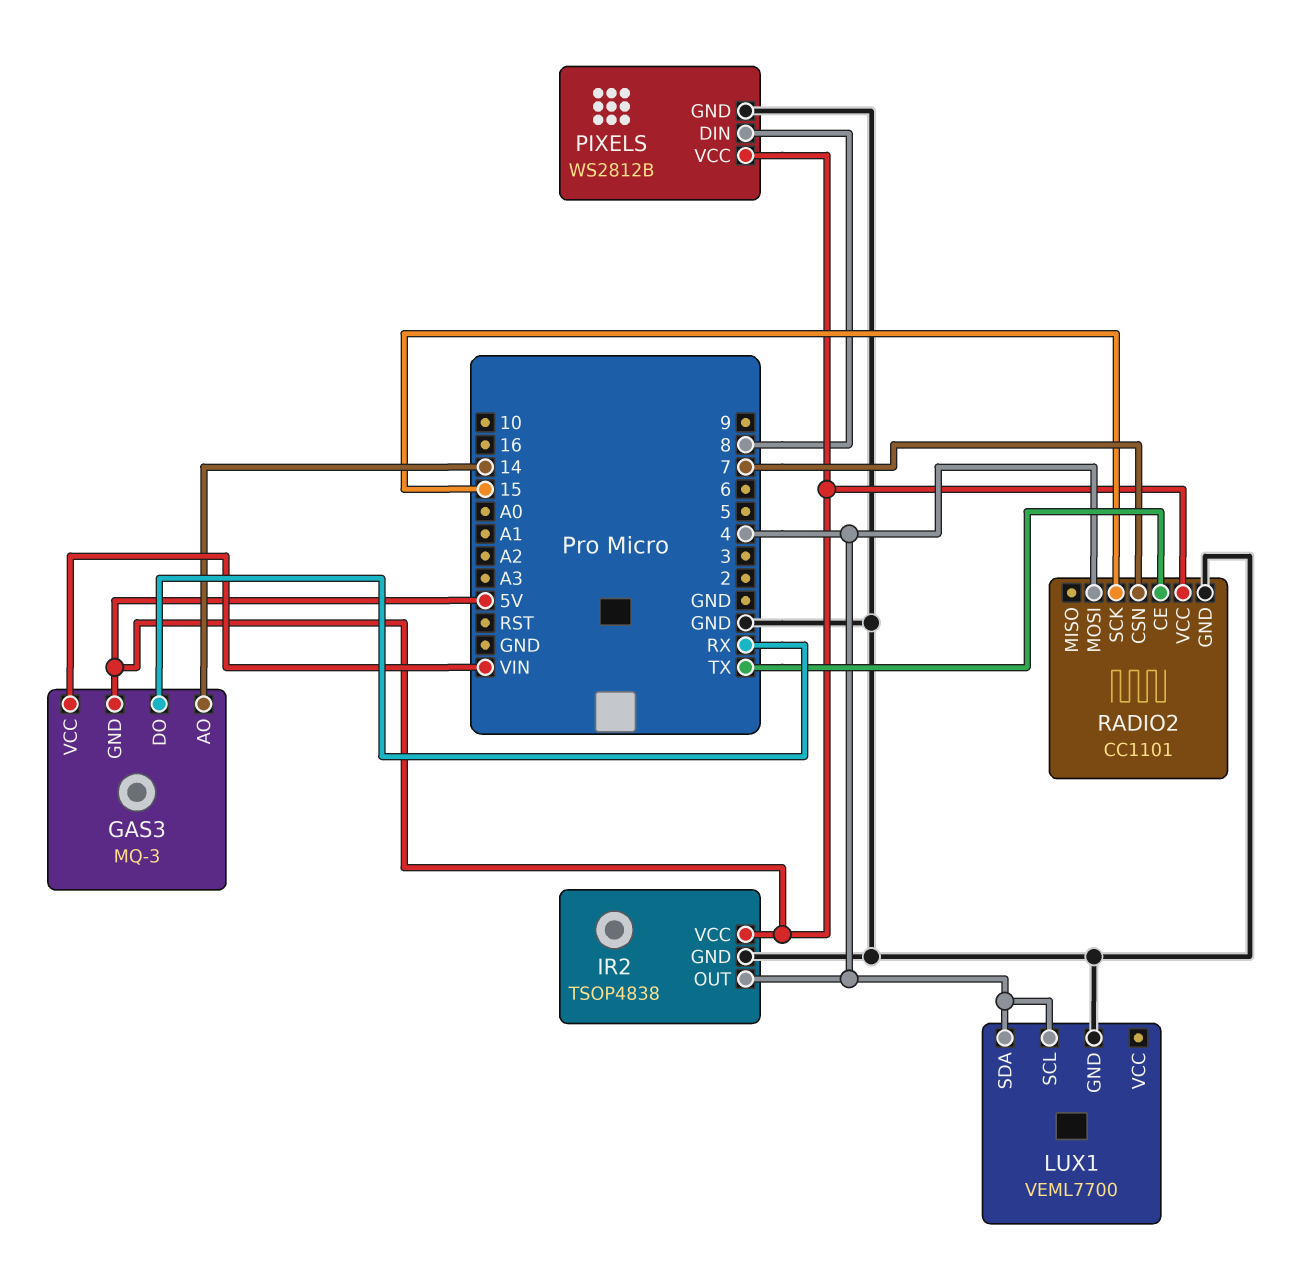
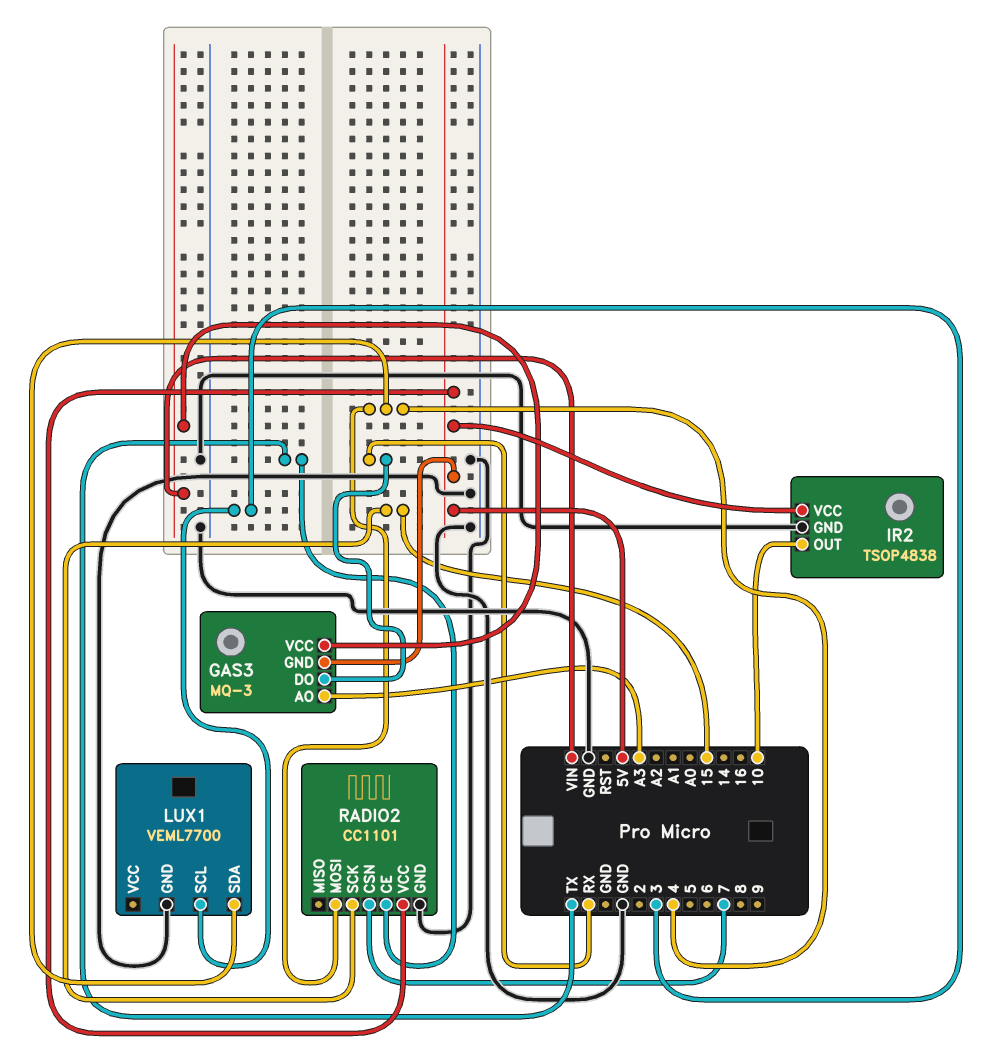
GAS3 pin AO: 14 -> A3
IR2 pin OUT: 4 -> 10
LUX1 pin SCL: 4 -> 3
PIXELS: WS2812B -> none
PIXELS pin DIN: 8 -> none
PIXELS pin GND: GND -> none
PIXELS pin VCC: 5V -> none

